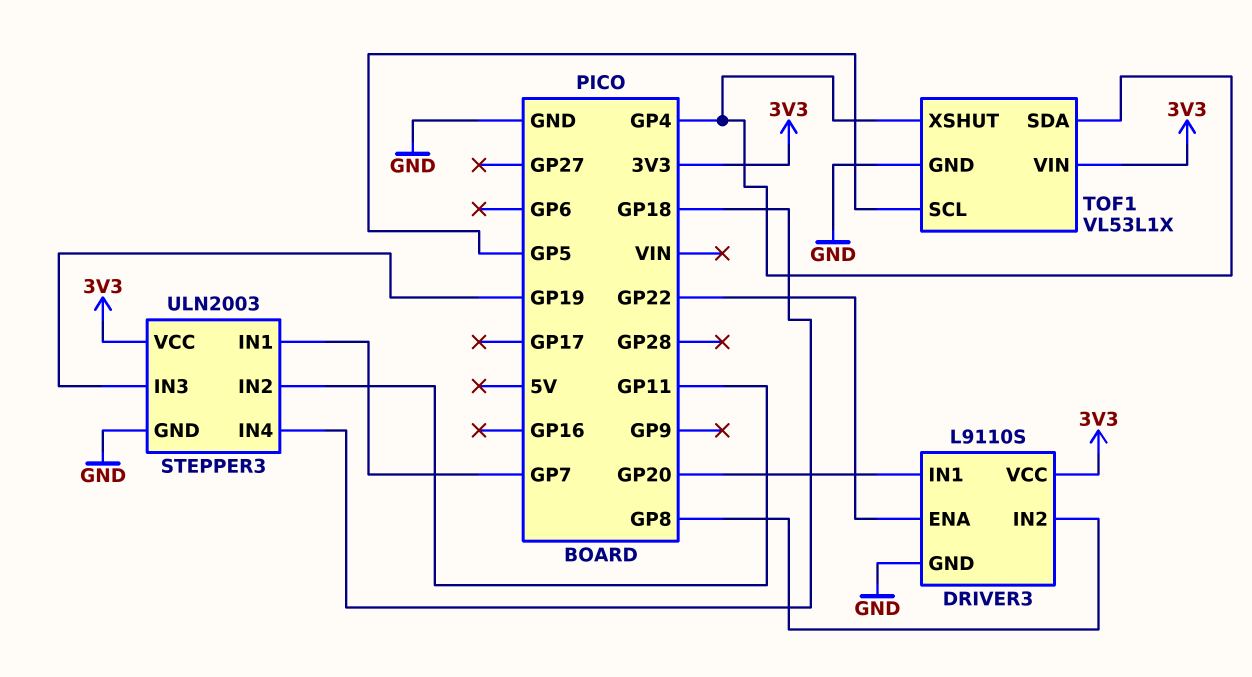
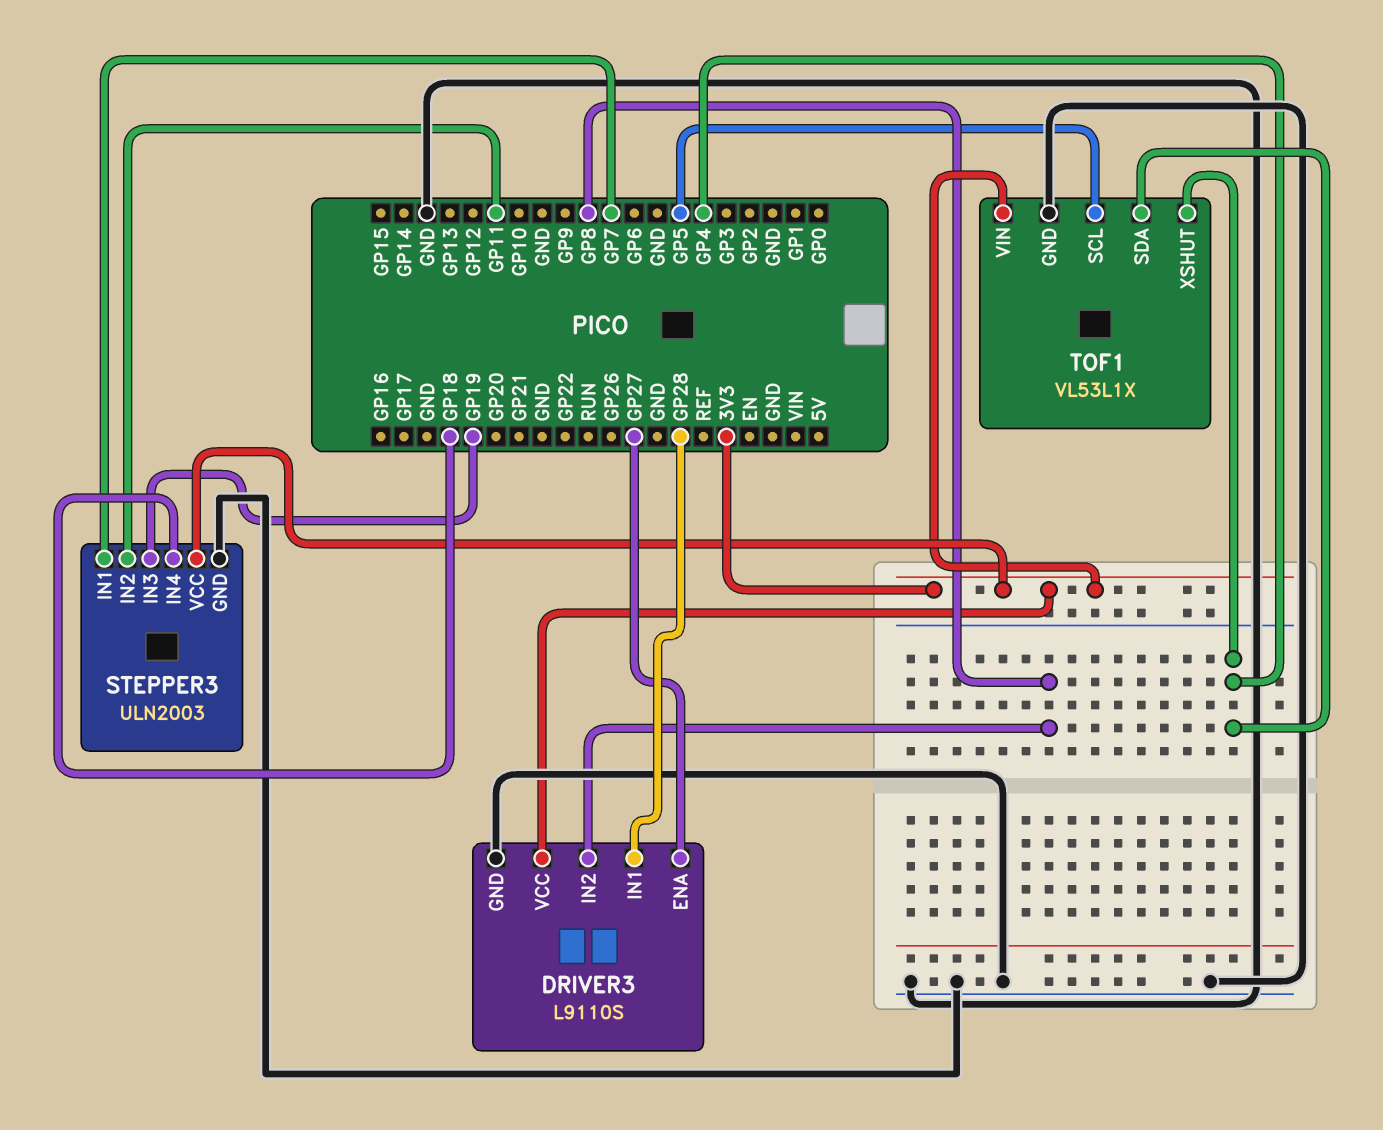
DRIVER3 pin ENA: GP22 -> GP27
DRIVER3 pin IN1: GP20 -> GP28

